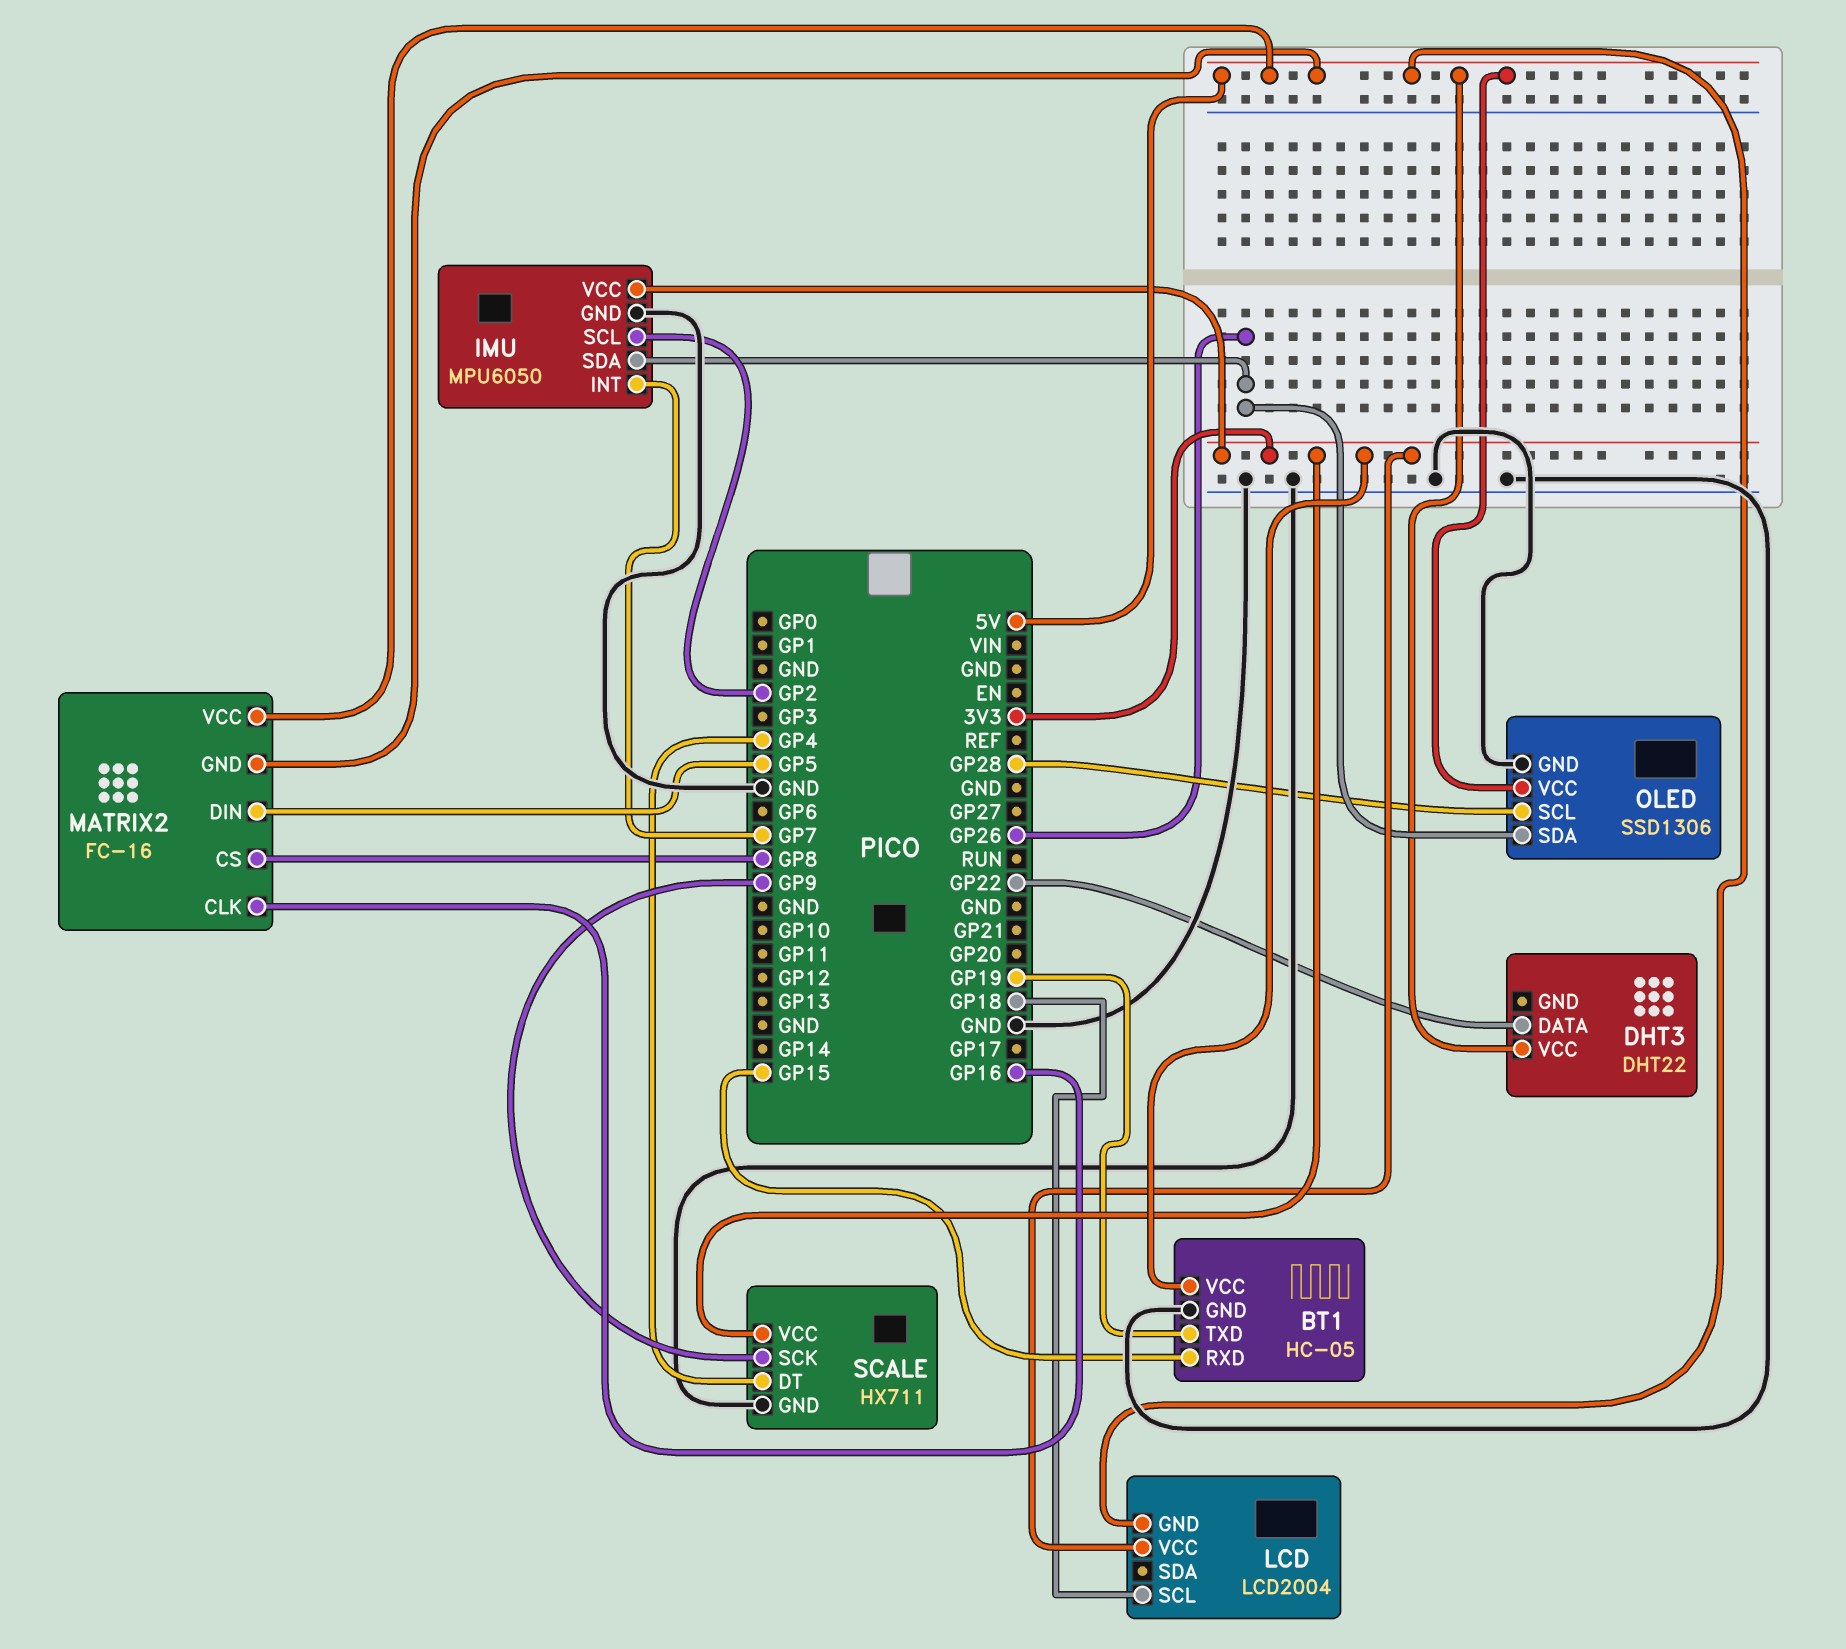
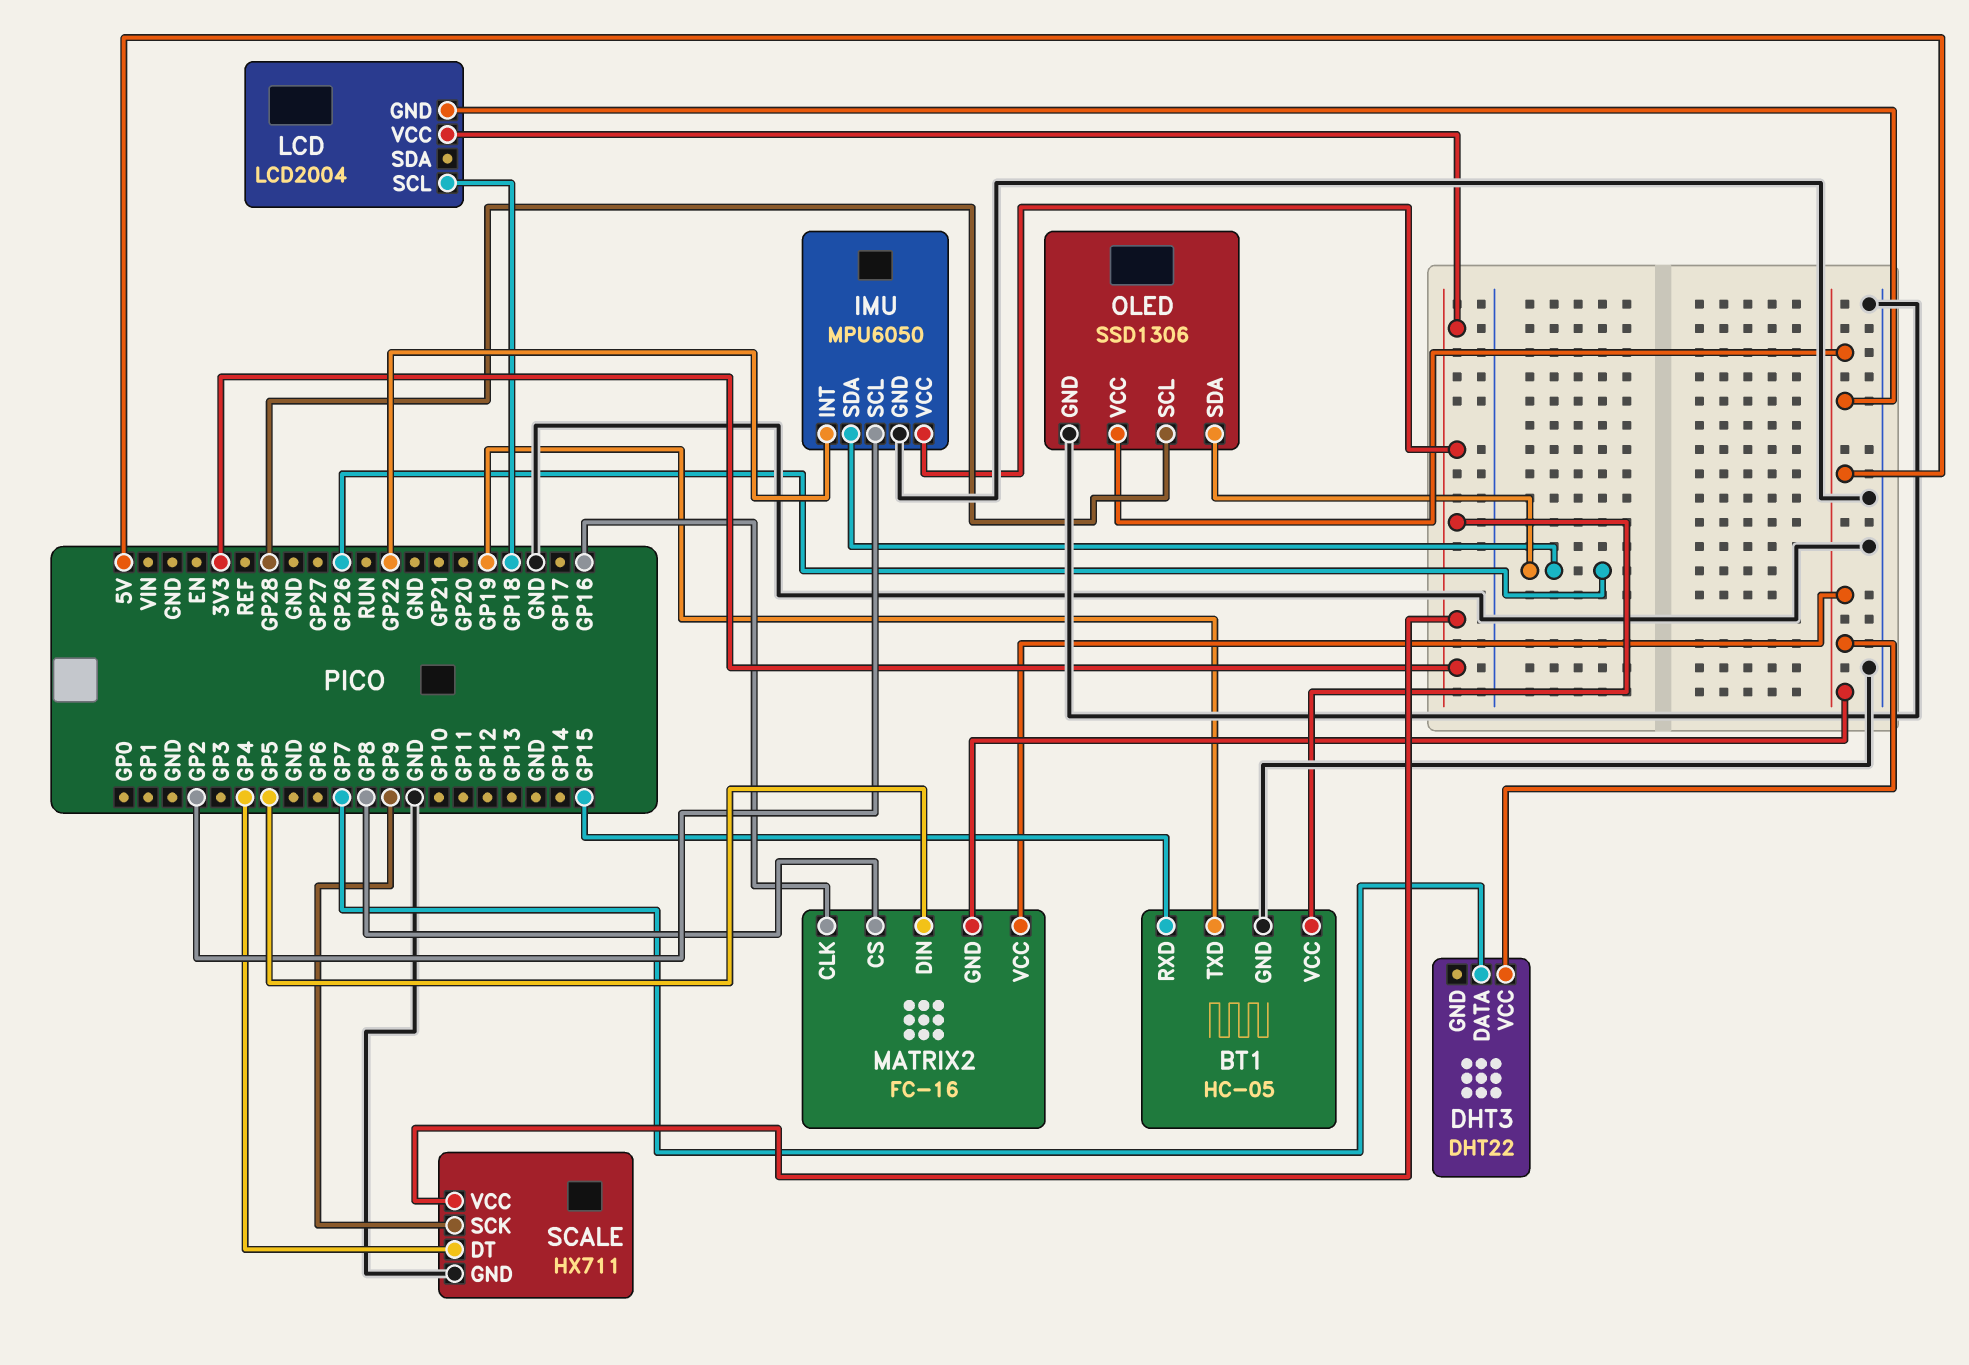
DHT3 pin DATA: GP22 -> GP7
IMU pin INT: GP7 -> GP22

